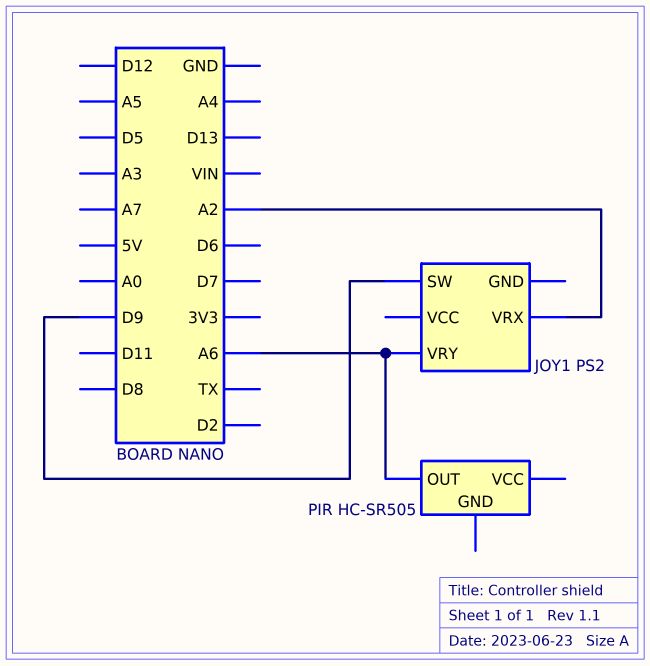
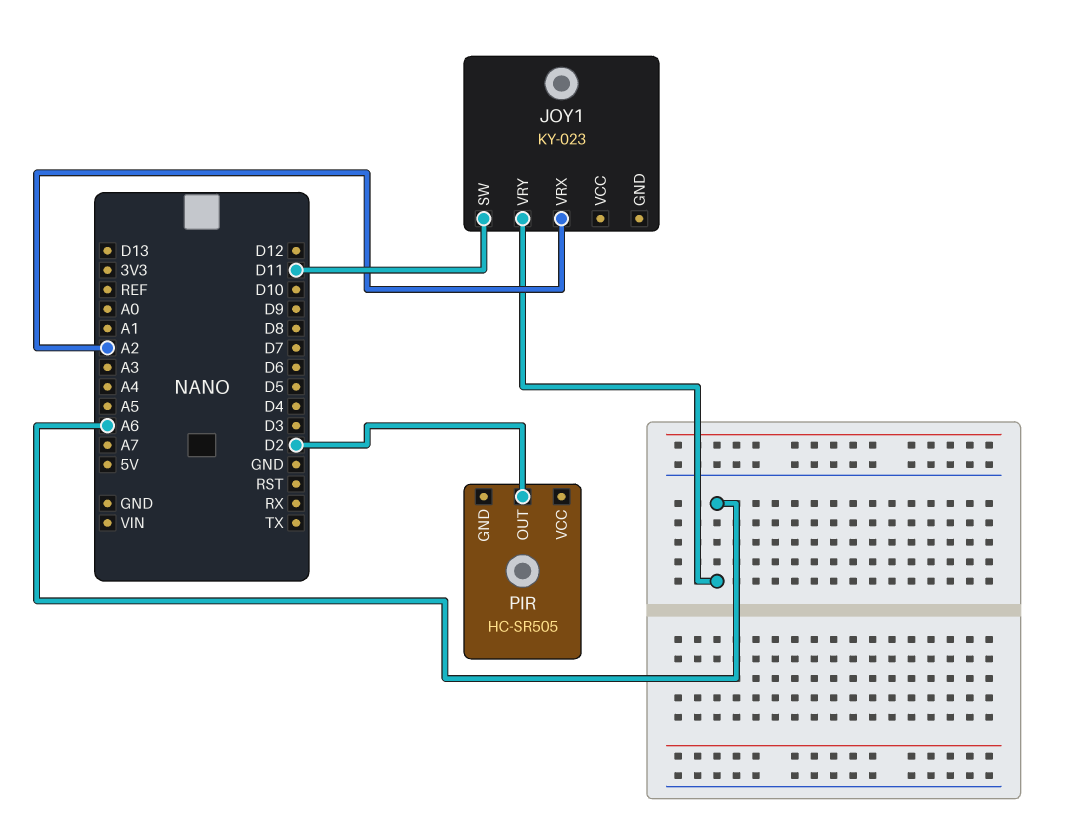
JOY1: PS2 -> KY-023
JOY1 pin SW: D9 -> D11
PIR pin OUT: A6 -> D2

